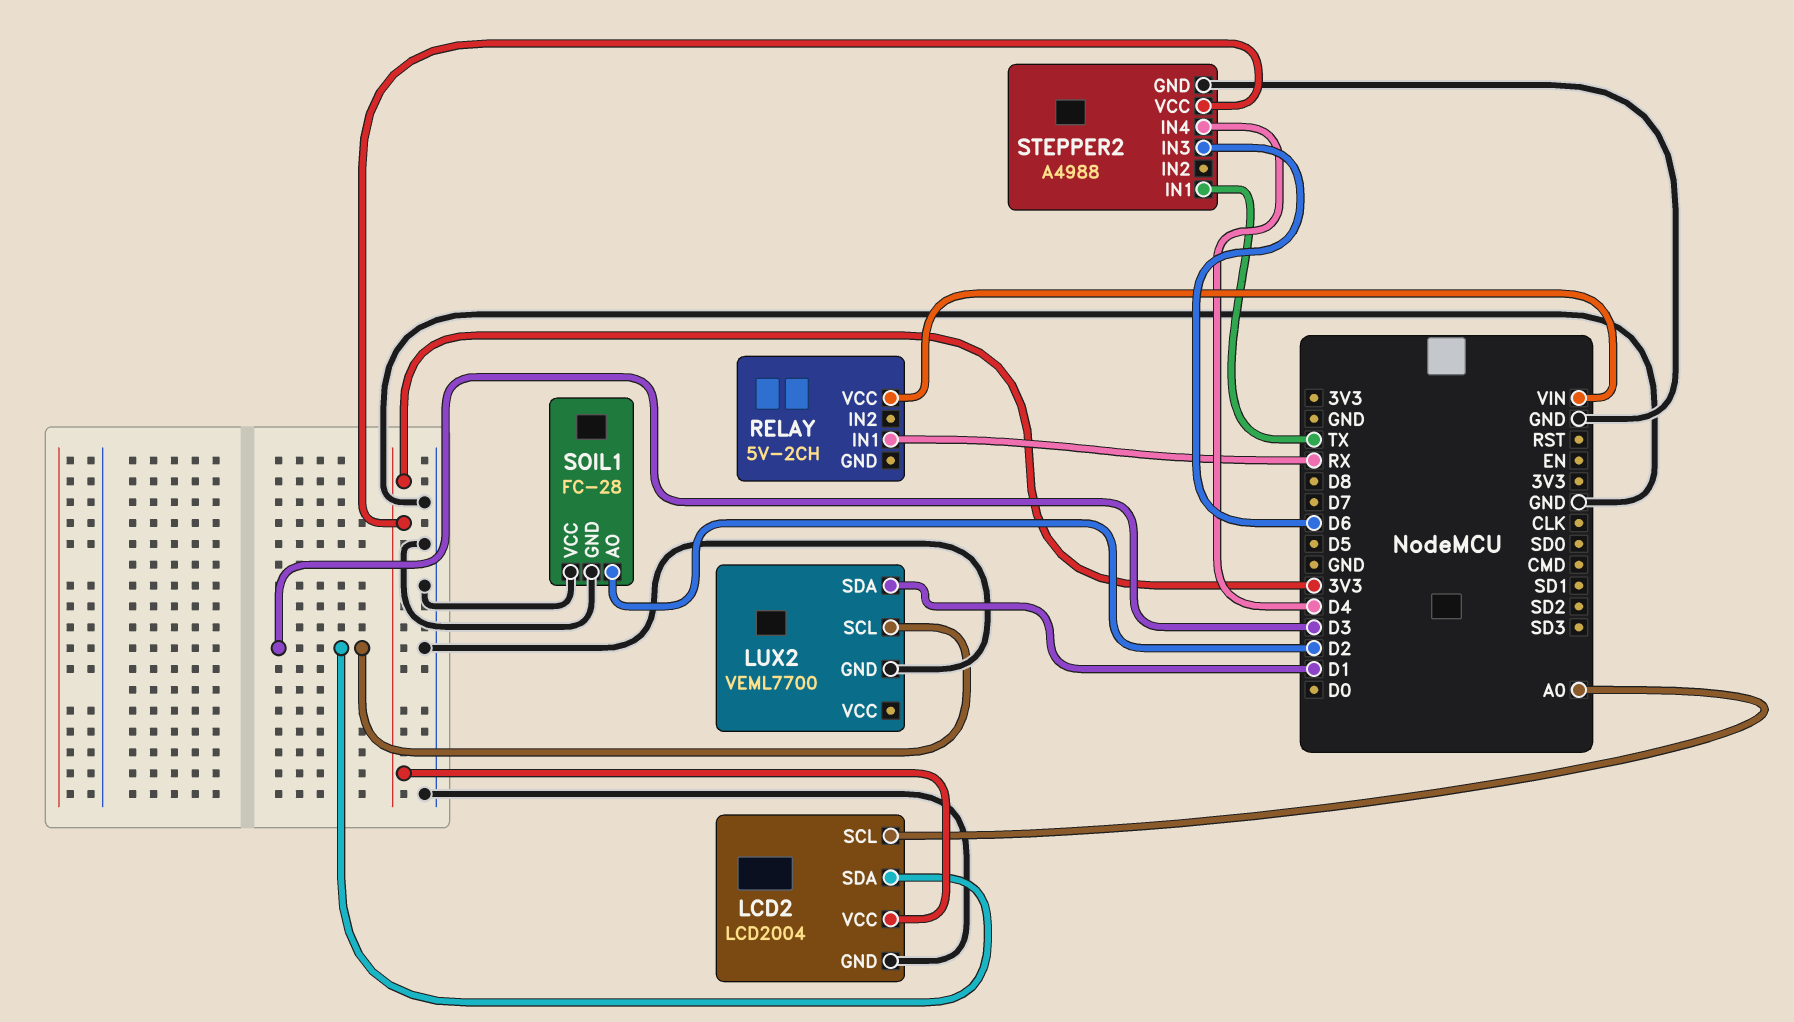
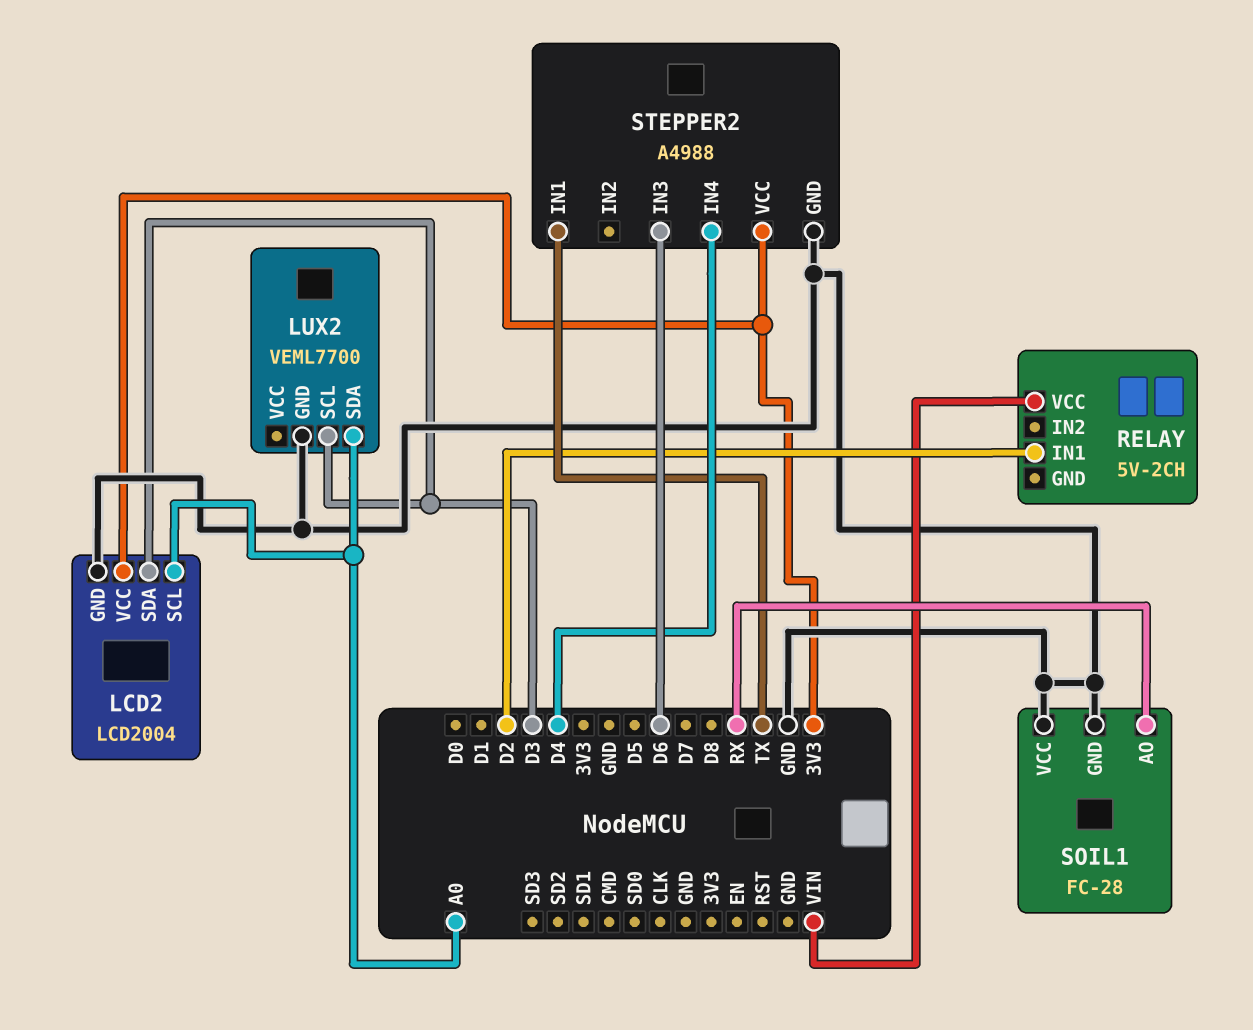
LUX2 pin SDA: D1 -> A0
RELAY pin IN1: RX -> D2
SOIL1 pin AO: D2 -> RX

